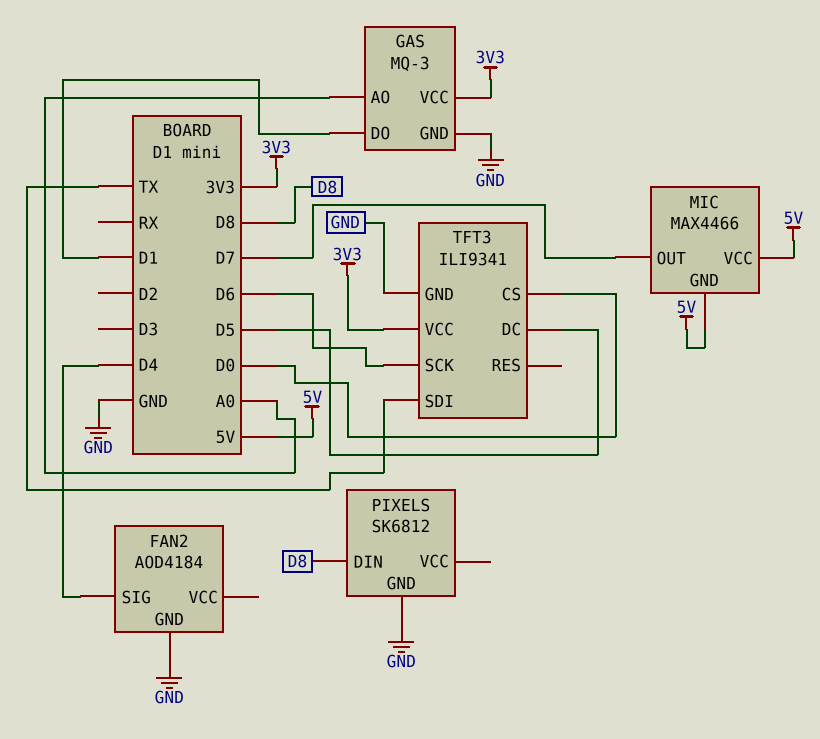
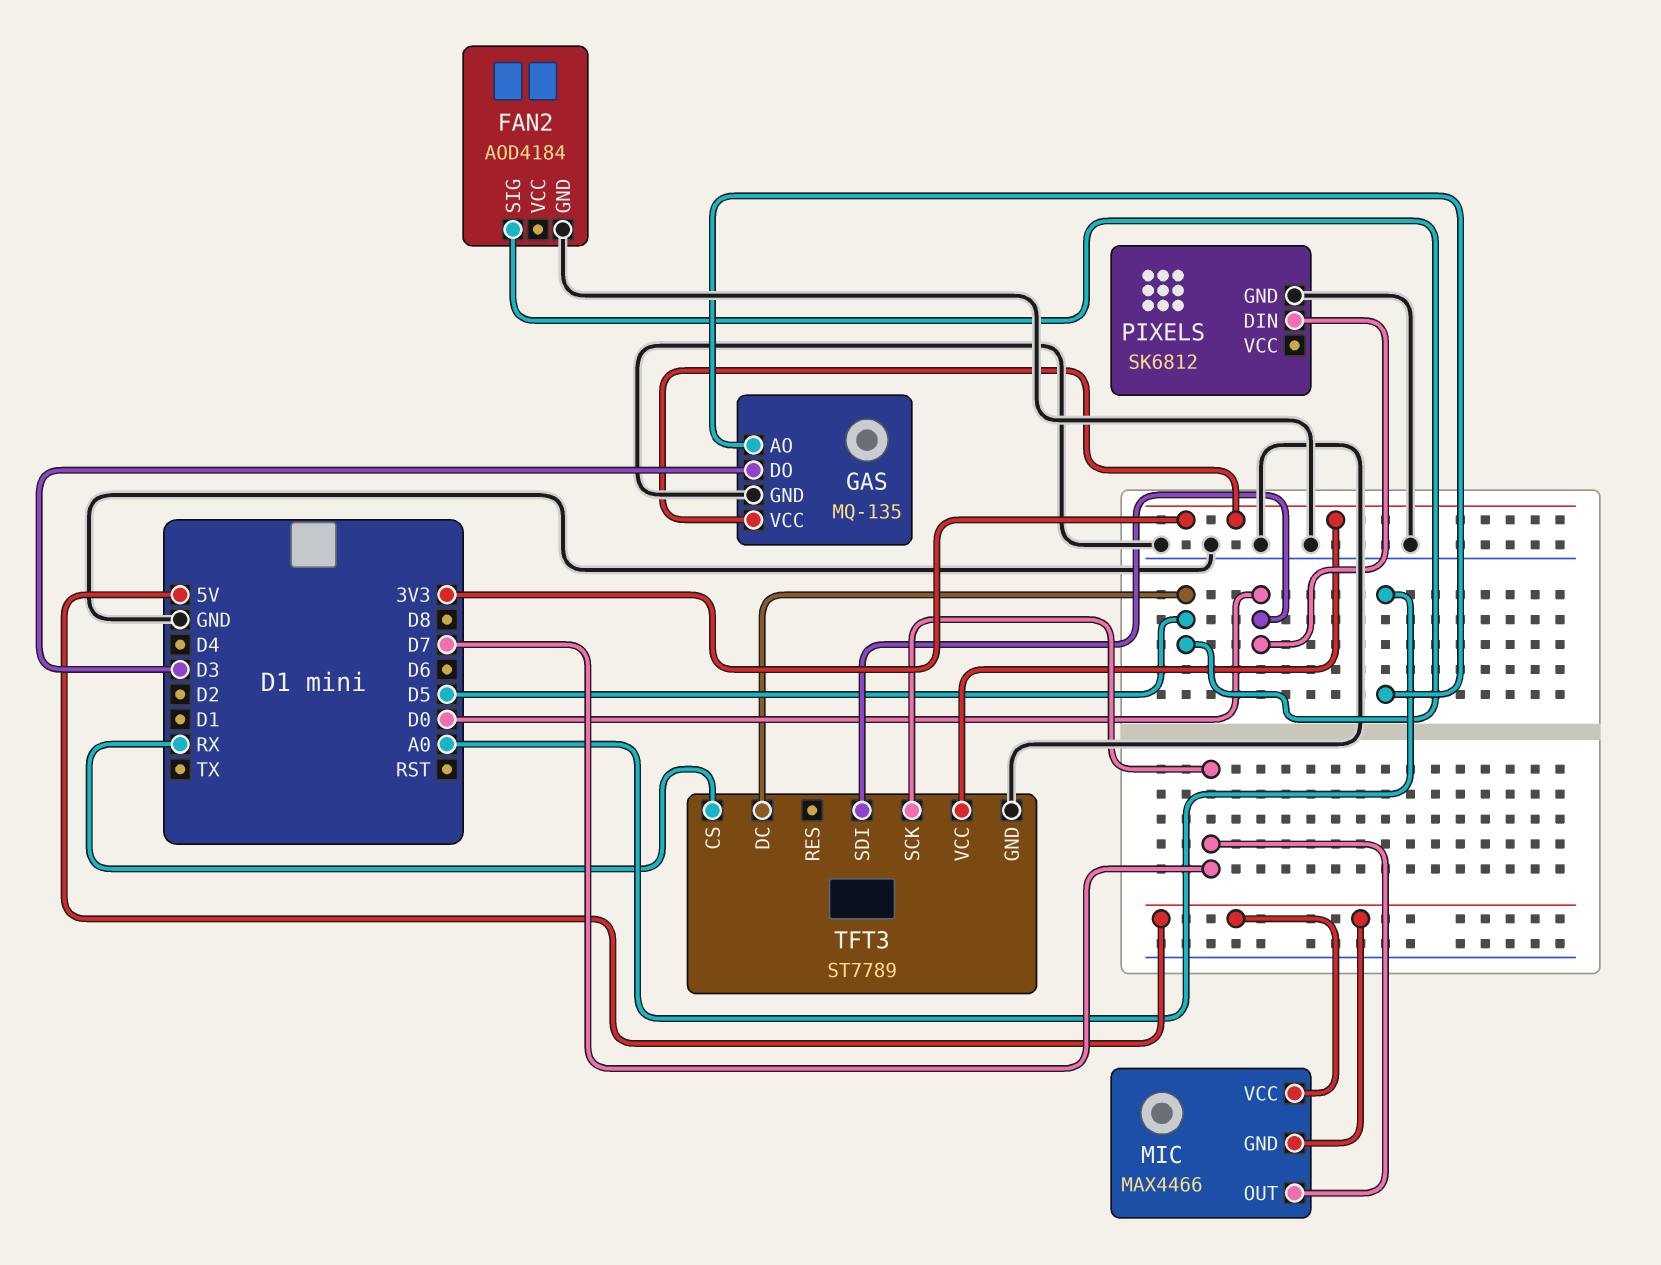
FAN2 pin SIG: D4 -> D5
GAS: MQ-3 -> MQ-135
GAS pin DO: D1 -> D3
PIXELS pin DIN: D8 -> D0
TFT3: ILI9341 -> ST7789
TFT3 pin CS: D0 -> RX
TFT3 pin SCK: D6 -> D7
TFT3 pin SDI: TX -> D0

